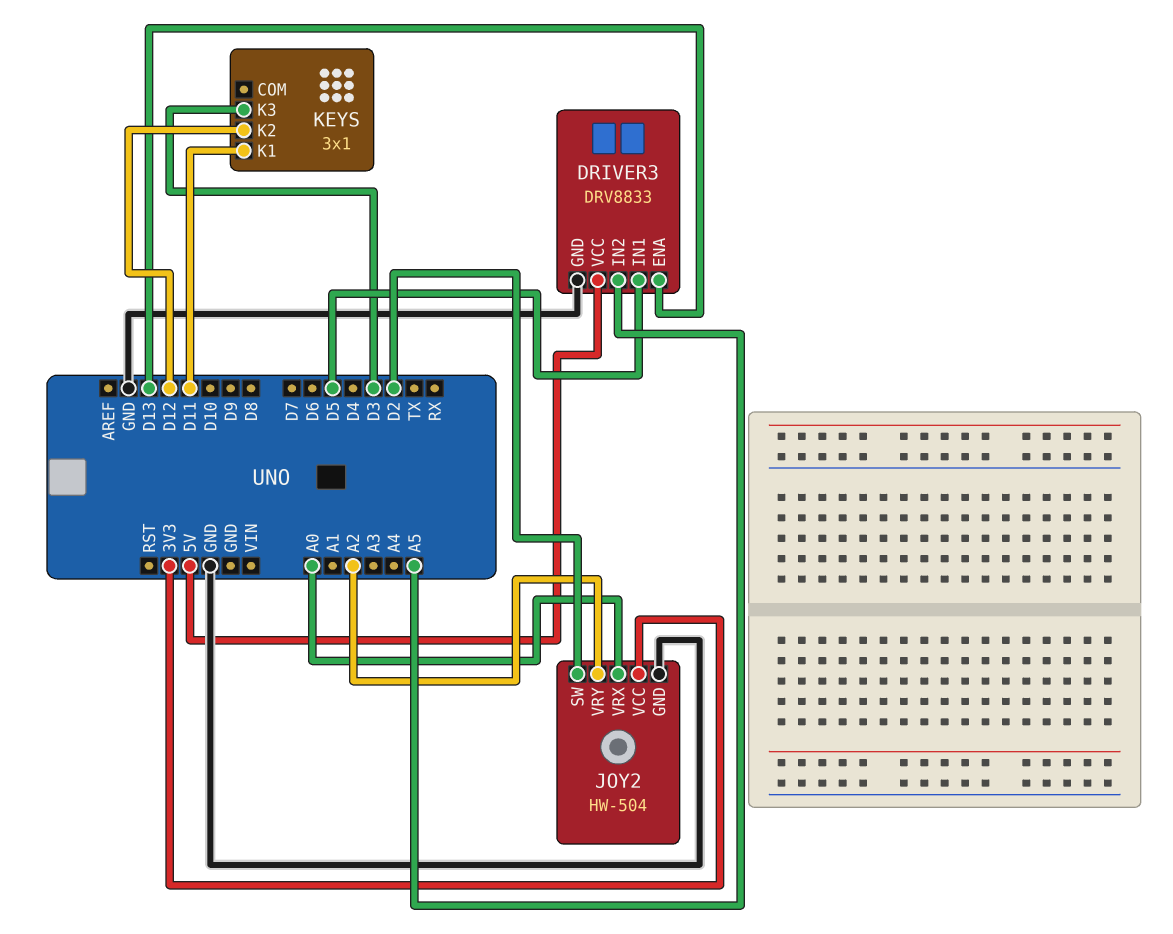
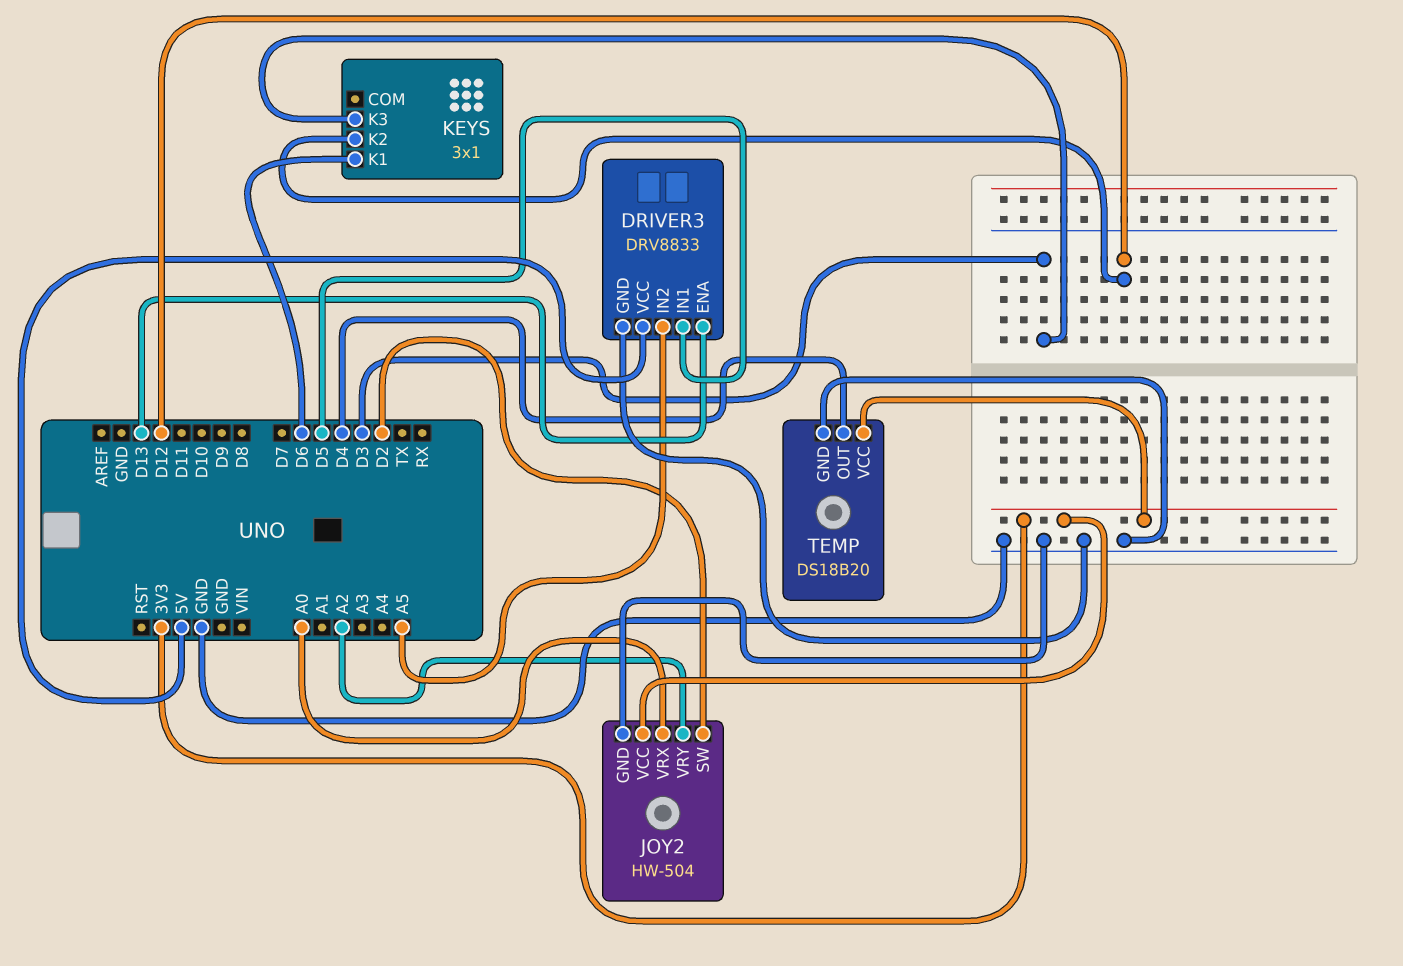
KEYS pin K1: D11 -> D6
TEMP: none -> DS18B20
TEMP pin GND: none -> GND
TEMP pin OUT: none -> D4
TEMP pin VCC: none -> 3V3

